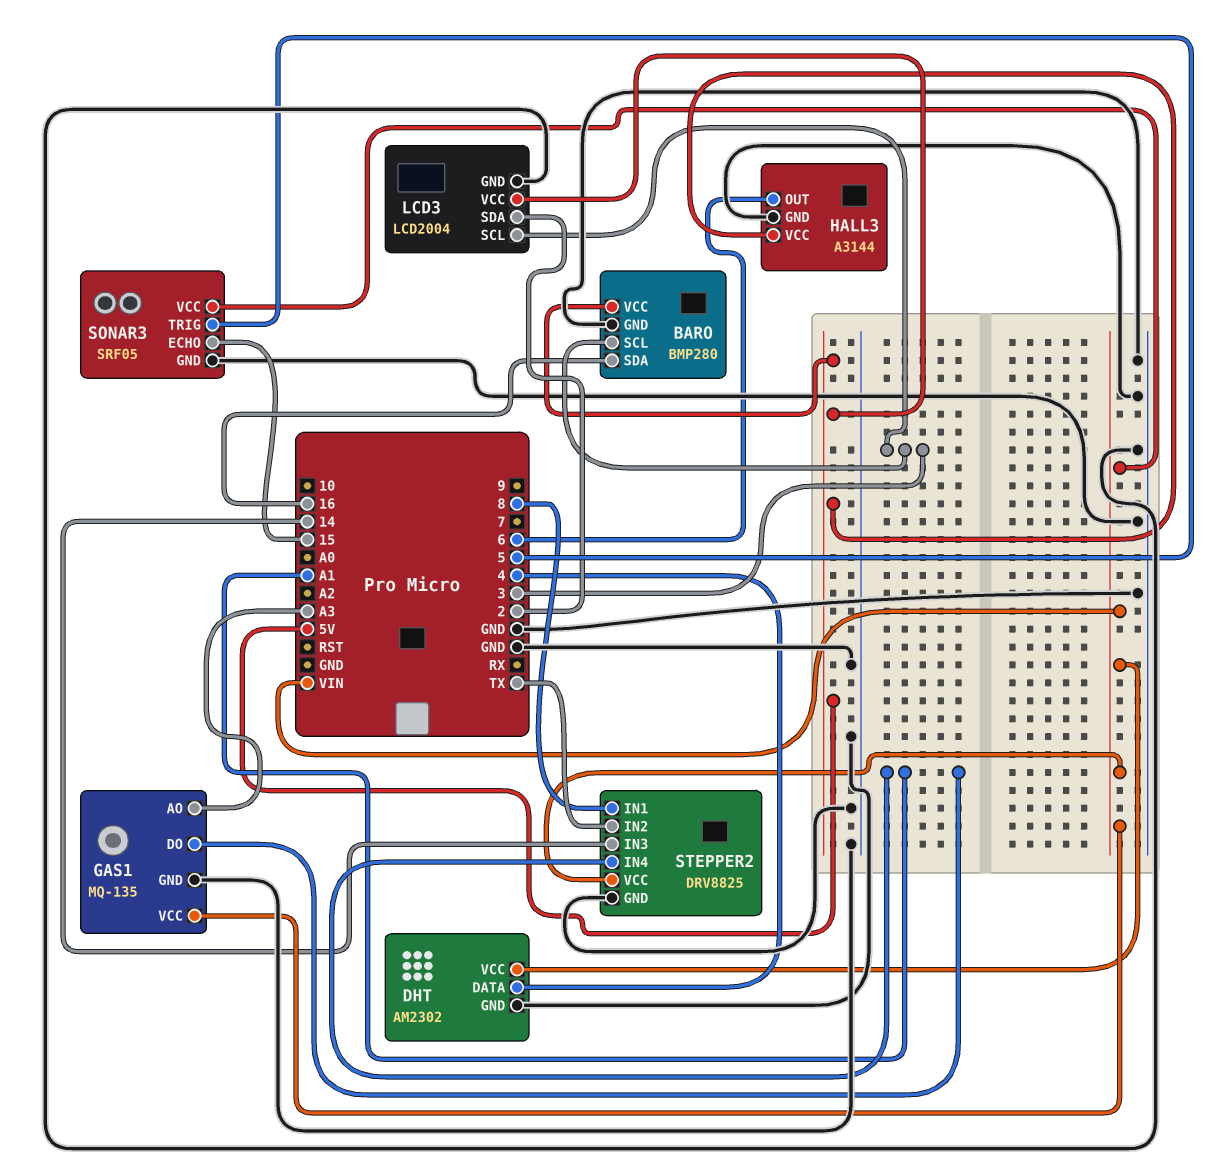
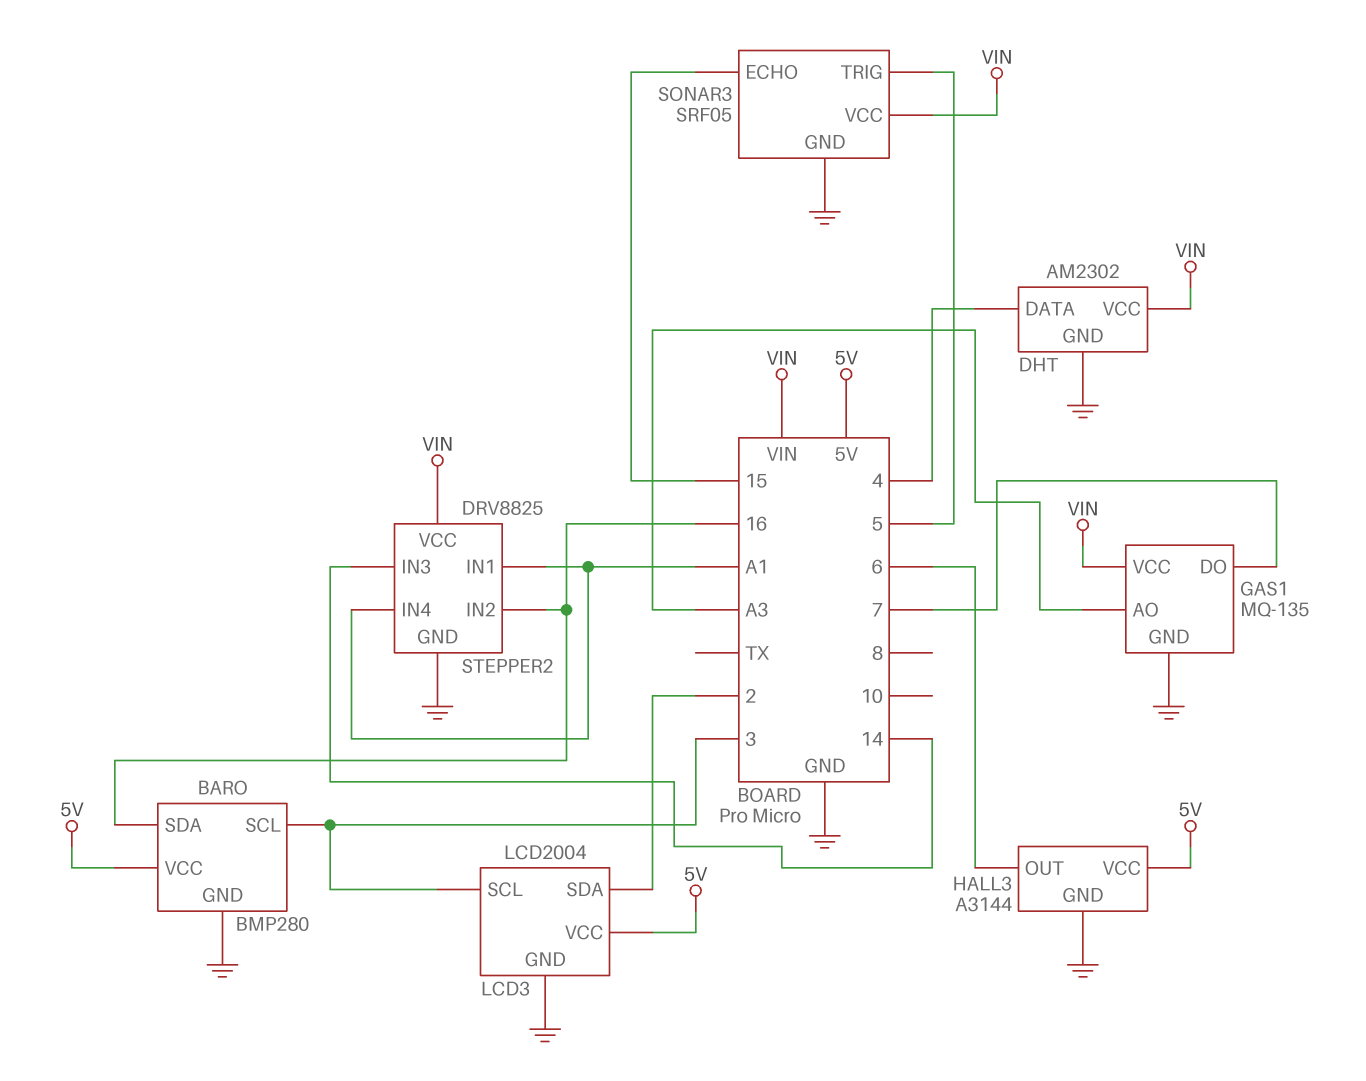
GAS1 pin DO: A1 -> 7
STEPPER2 pin IN1: 8 -> A1
STEPPER2 pin IN2: TX -> 16

